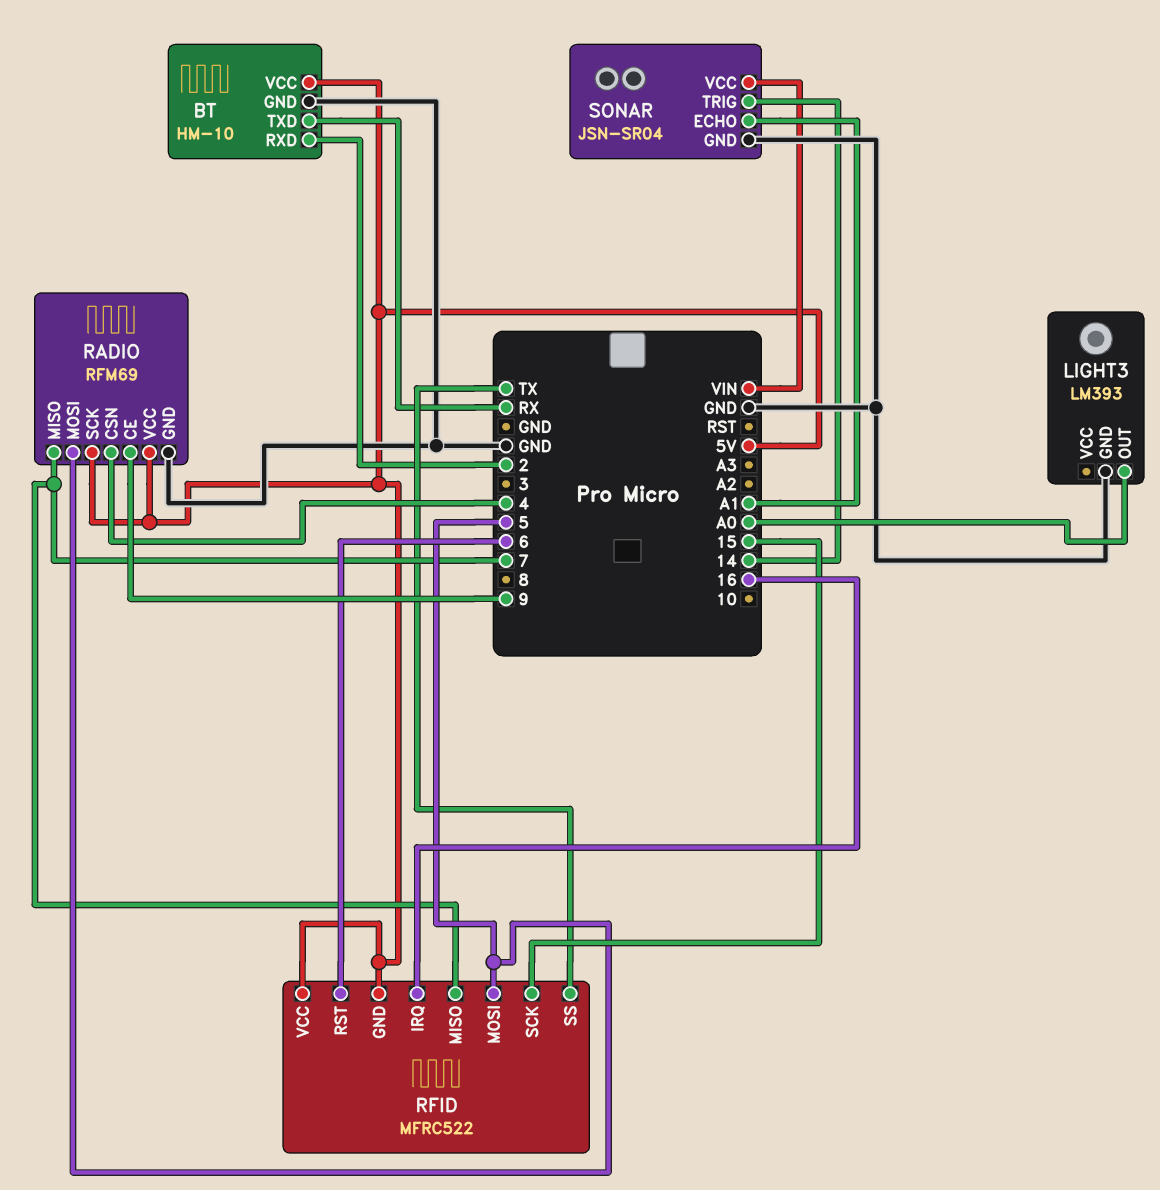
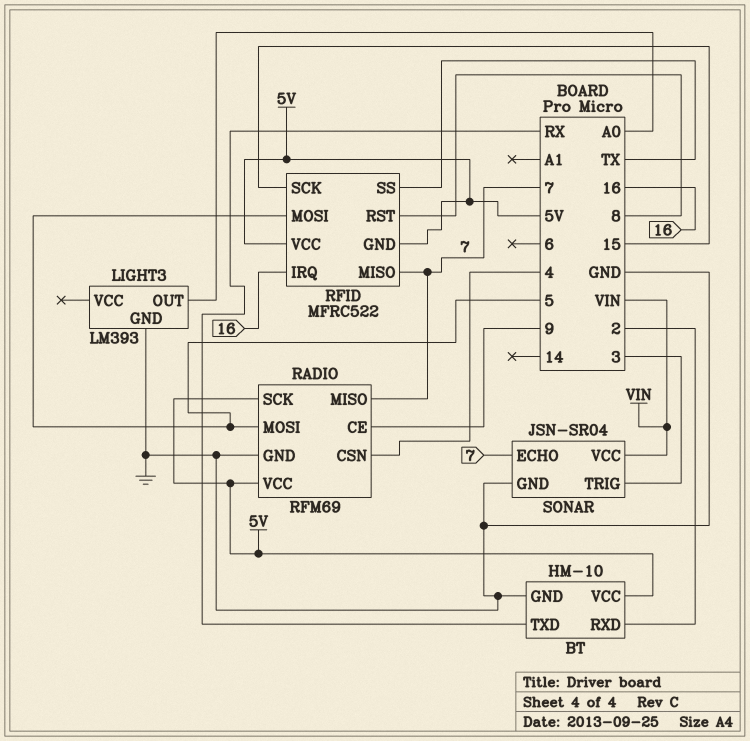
RFID pin RST: 6 -> 8
SONAR pin ECHO: A1 -> 7
SONAR pin TRIG: 14 -> 3

